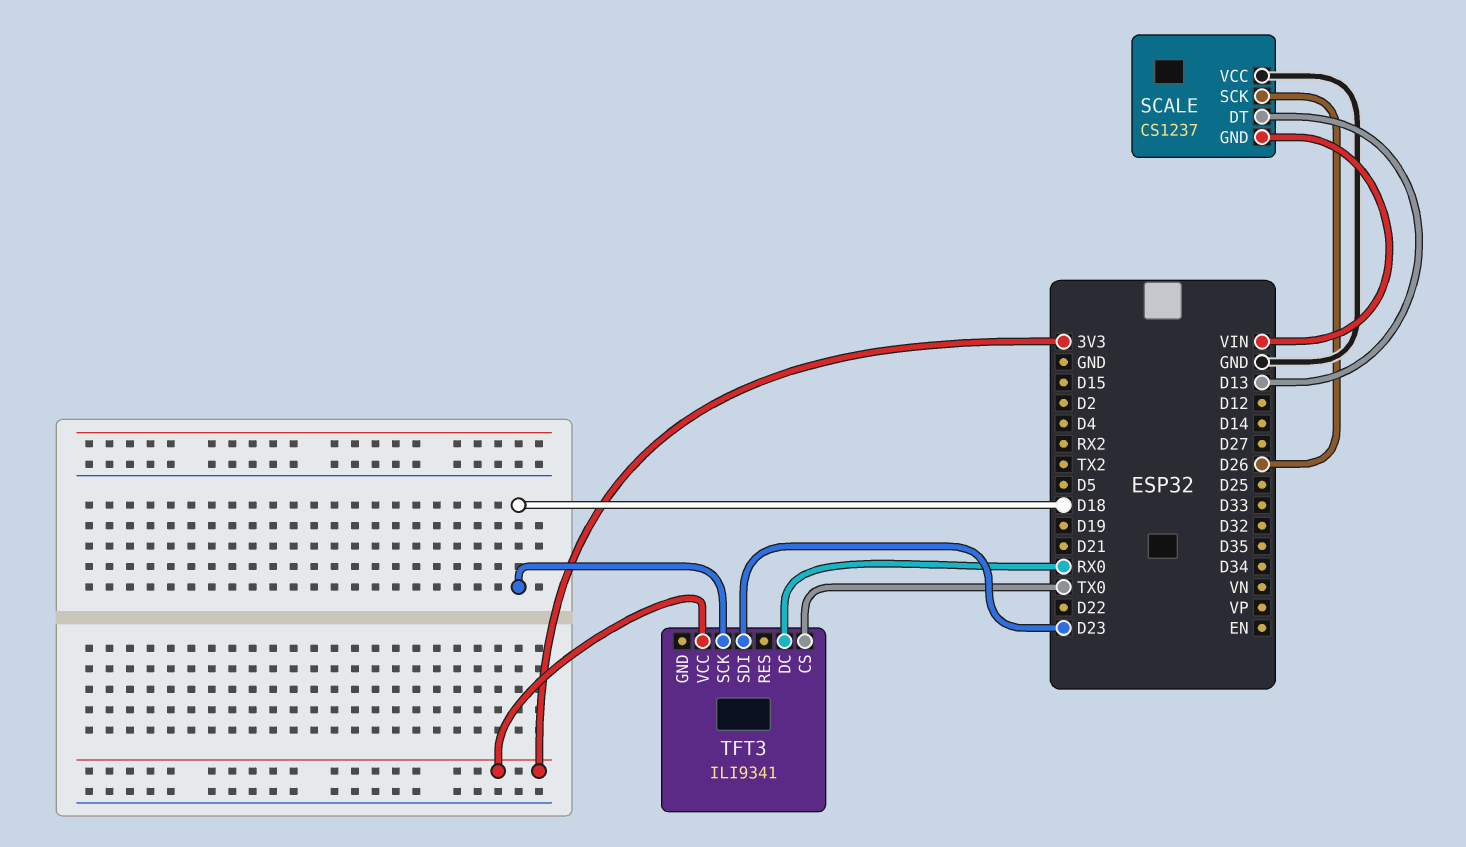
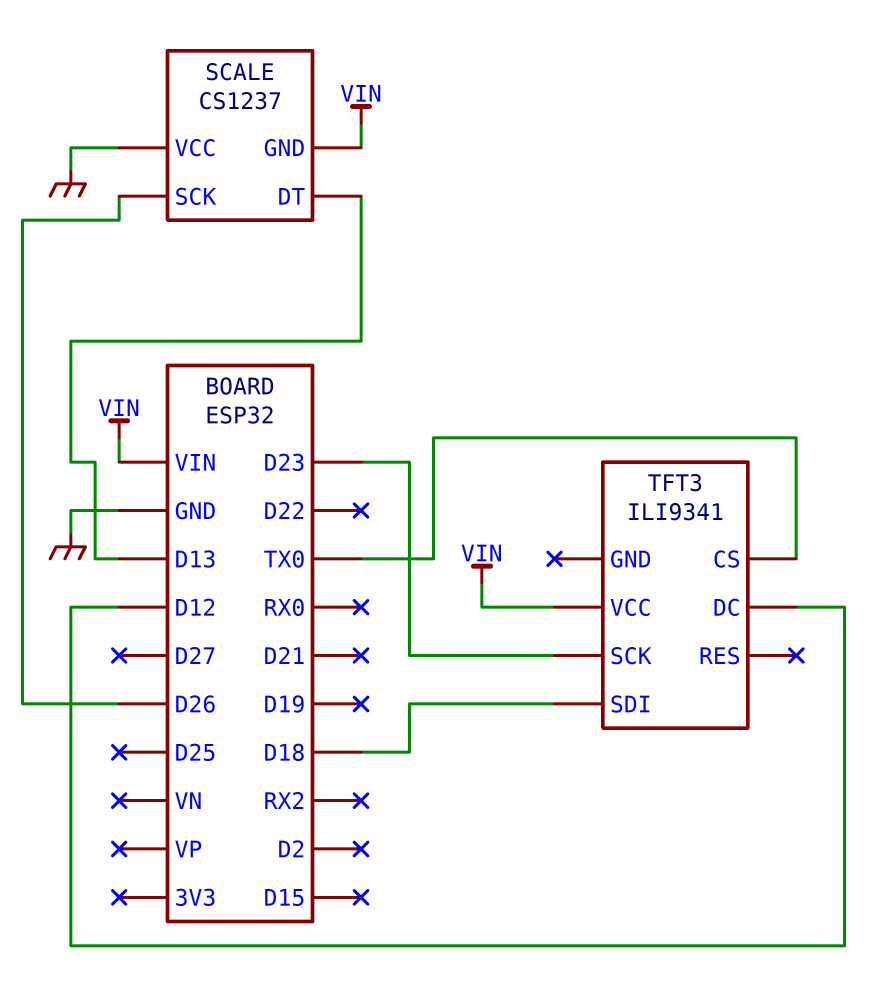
TFT3 pin DC: RX0 -> D12
TFT3 pin SCK: D18 -> D23
TFT3 pin SDI: D23 -> D18
TFT3 pin VCC: 3V3 -> VIN

